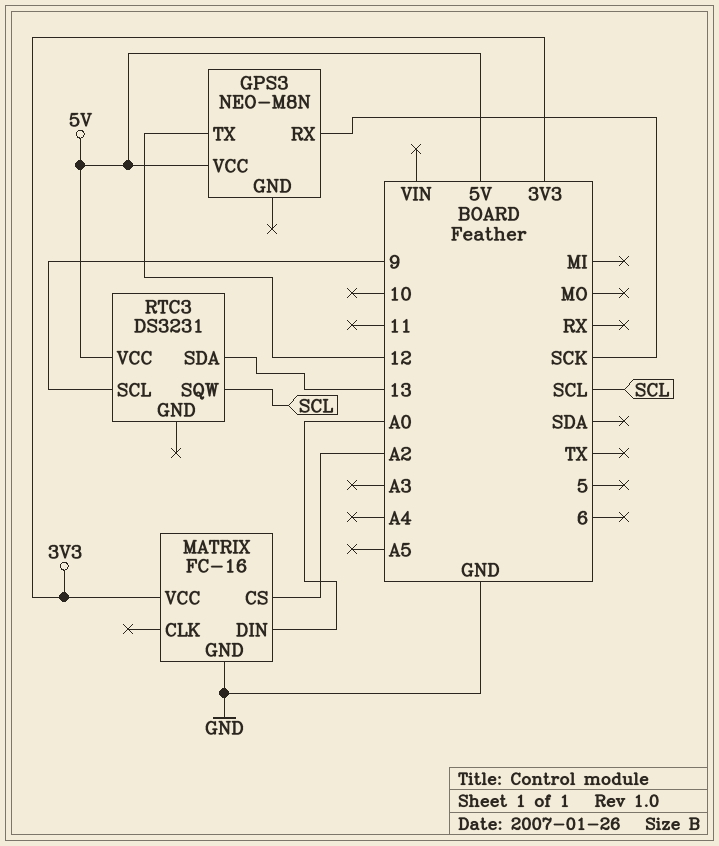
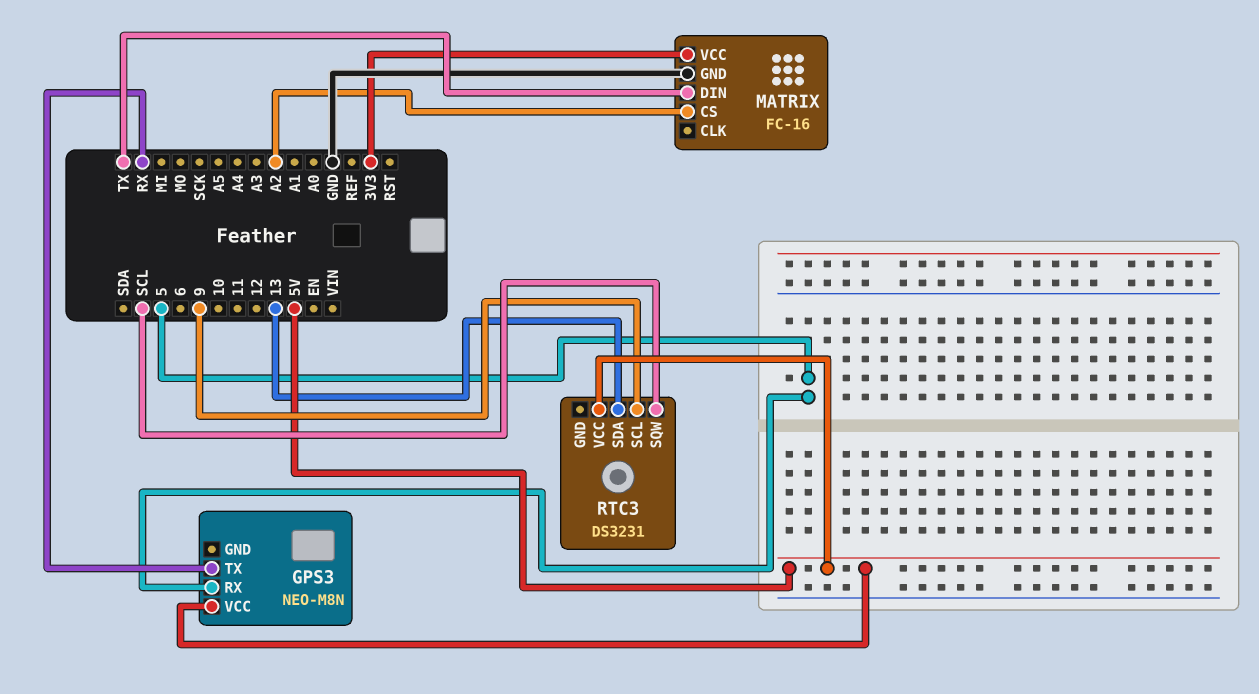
GPS3 pin RX: SCK -> 5
GPS3 pin TX: 12 -> RX
MATRIX pin DIN: A0 -> TX

